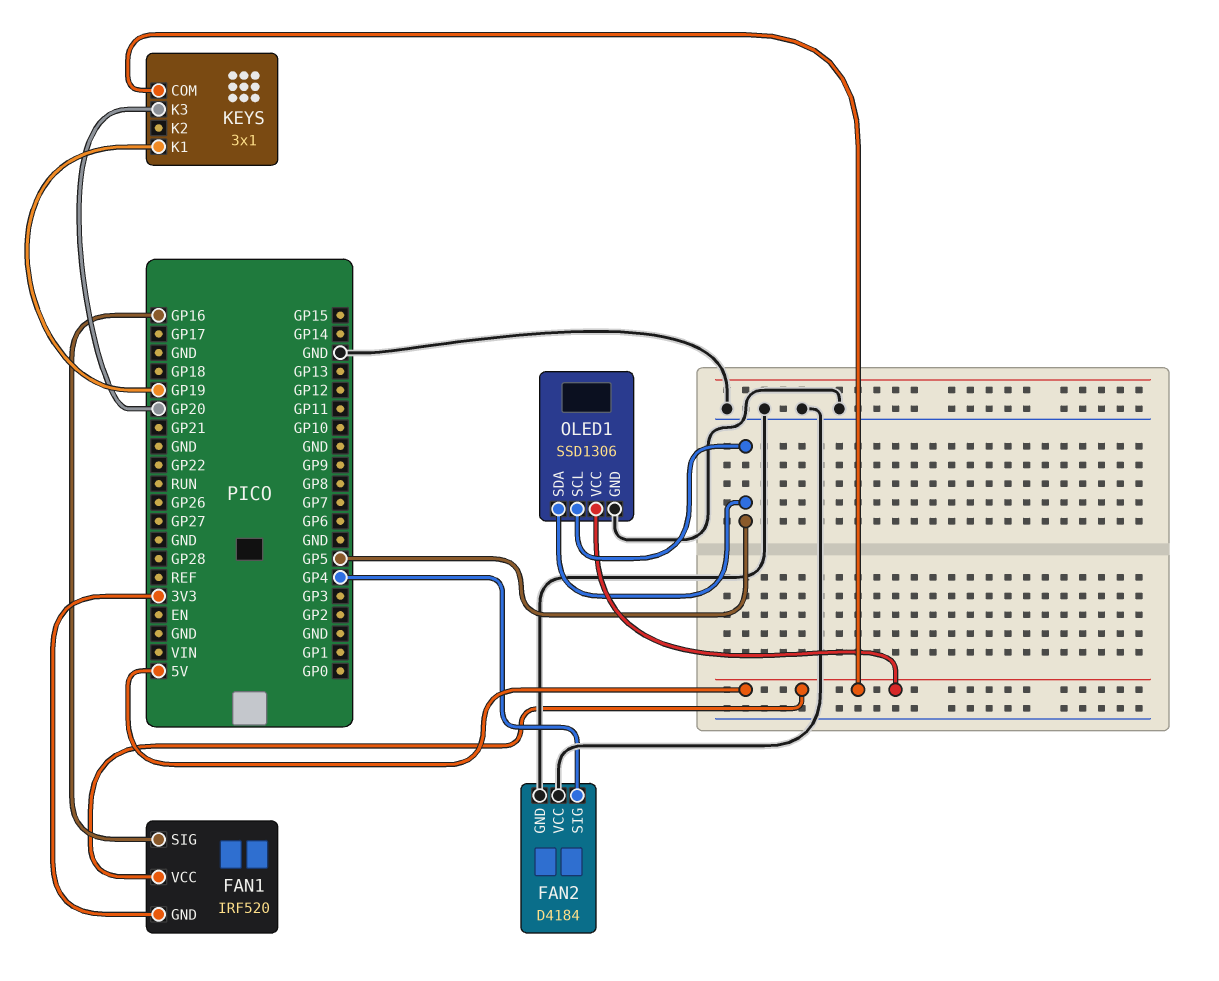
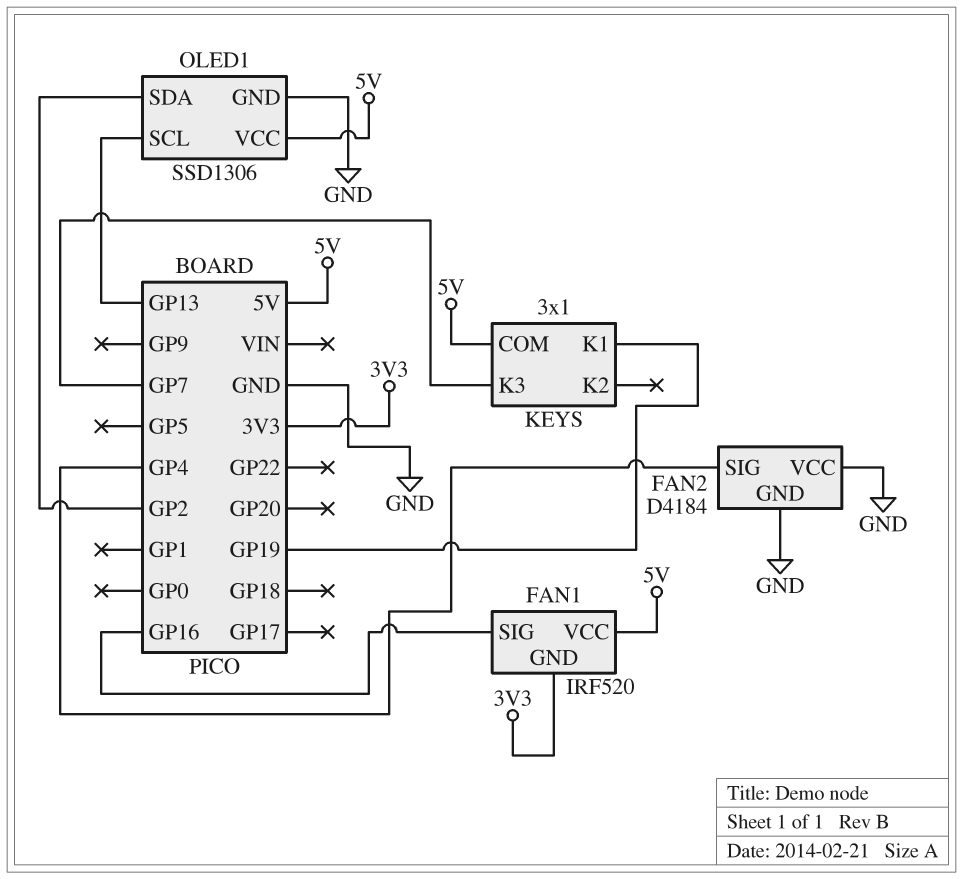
KEYS pin K3: GP20 -> GP7
OLED1 pin SCL: GP5 -> GP13
OLED1 pin SDA: GP5 -> GP2

